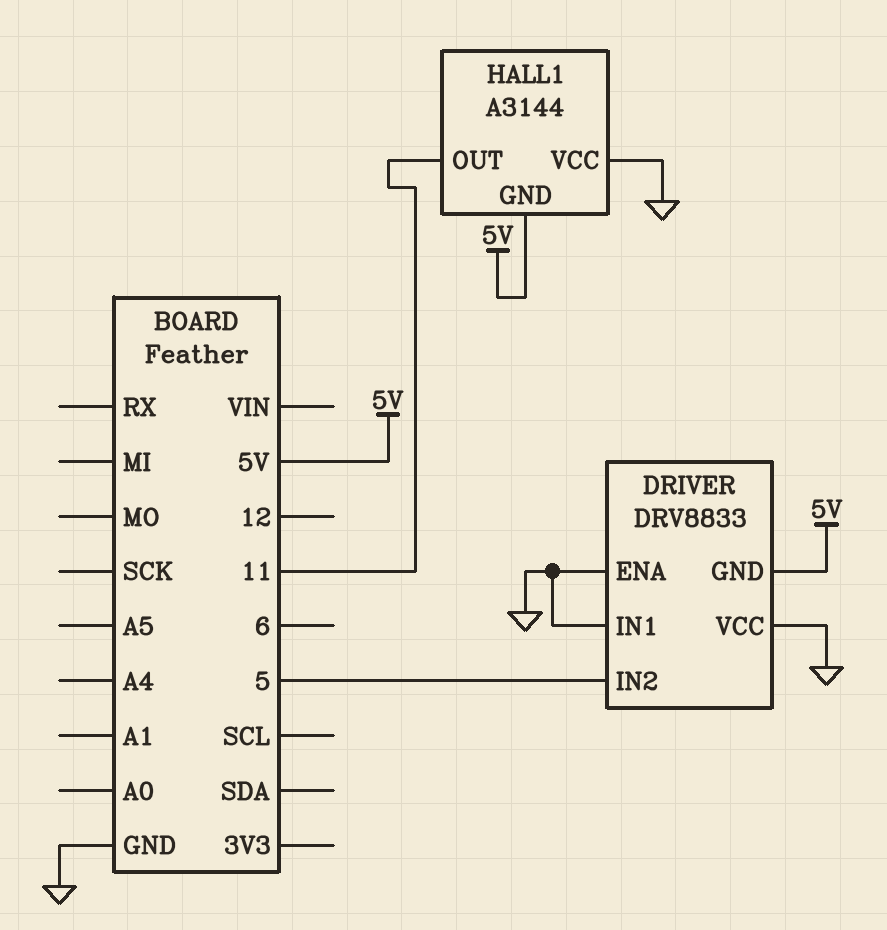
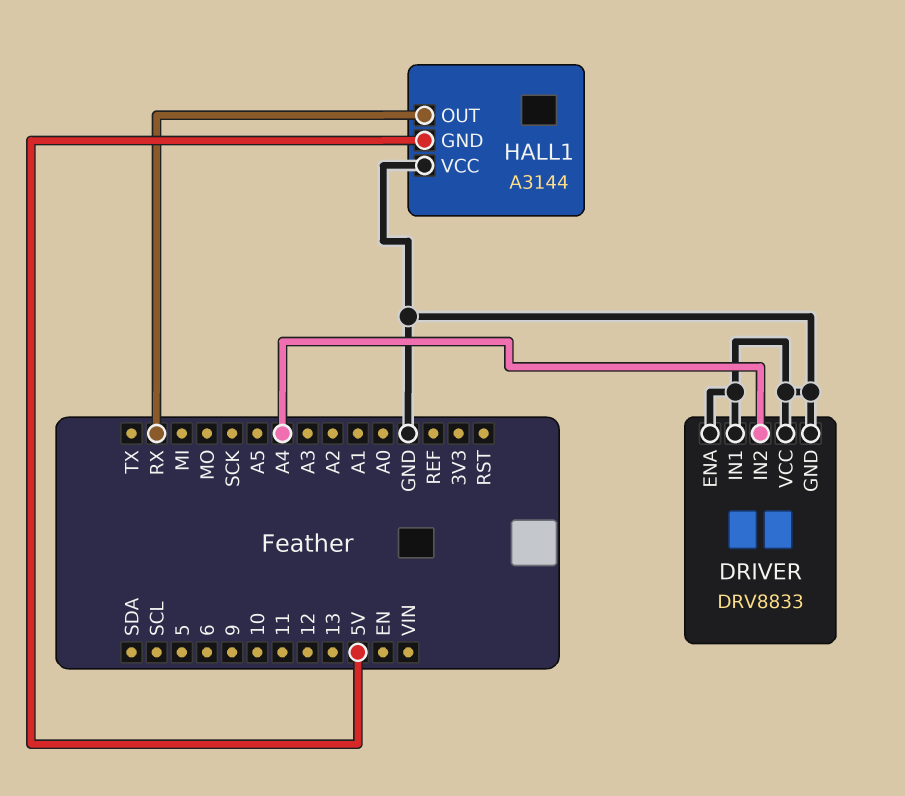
DRIVER pin GND: 5V -> GND
DRIVER pin IN2: 5 -> A4
HALL1 pin OUT: 11 -> RX

